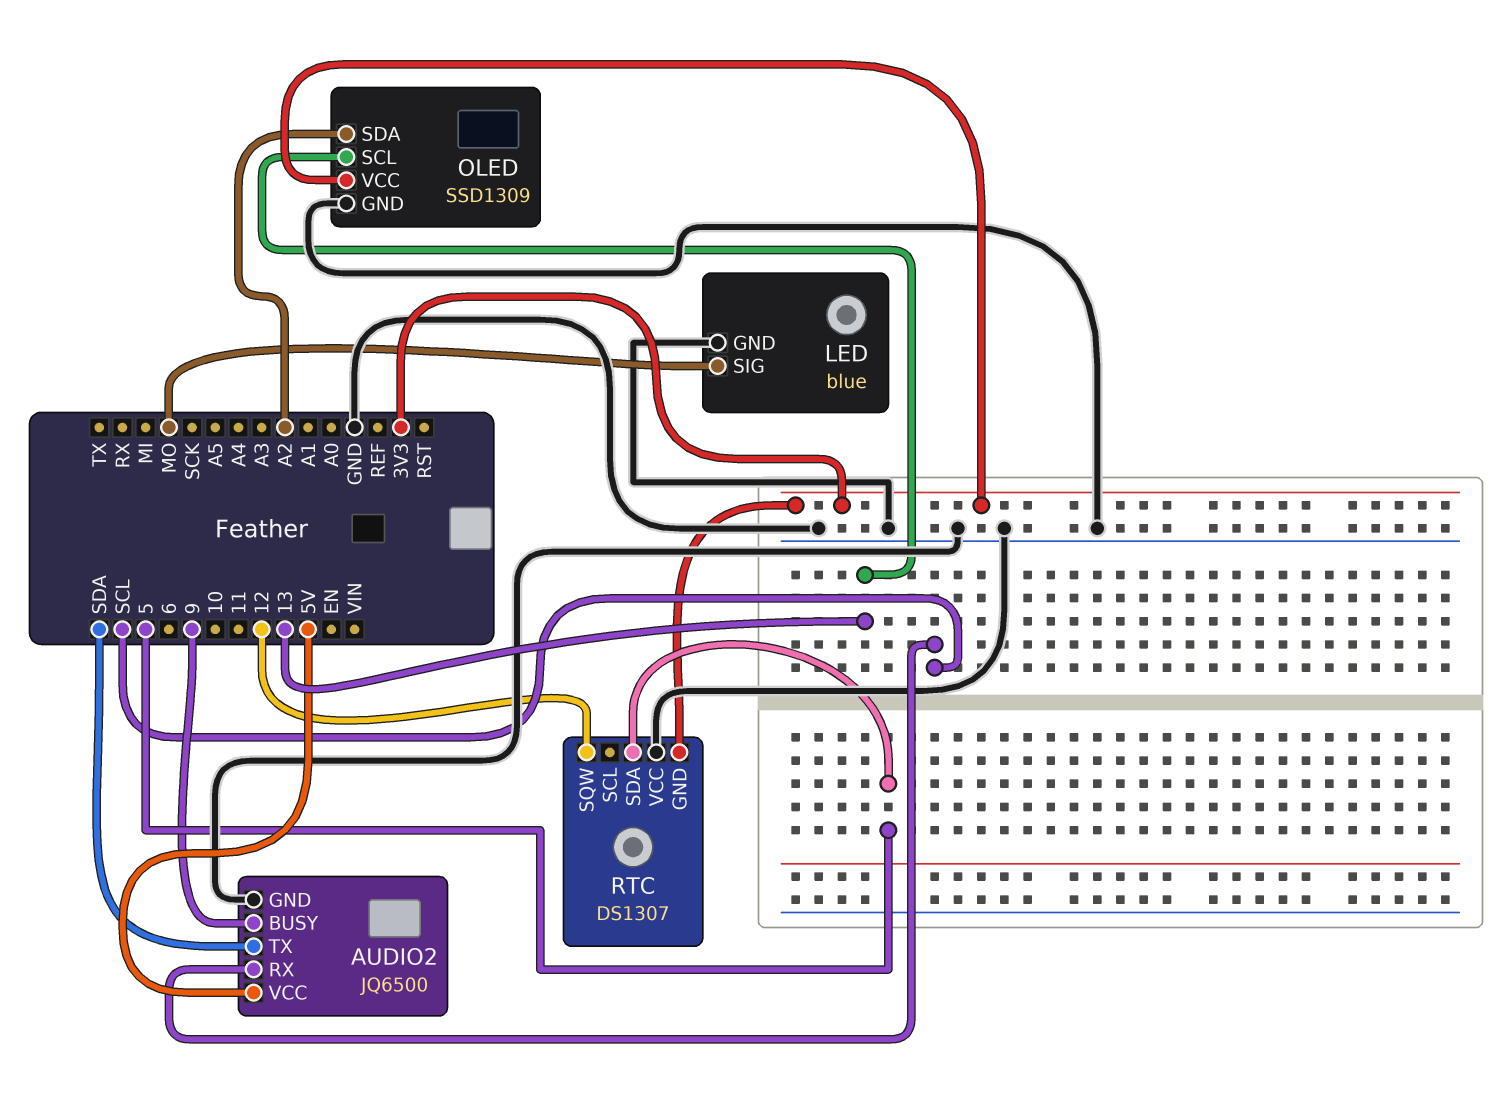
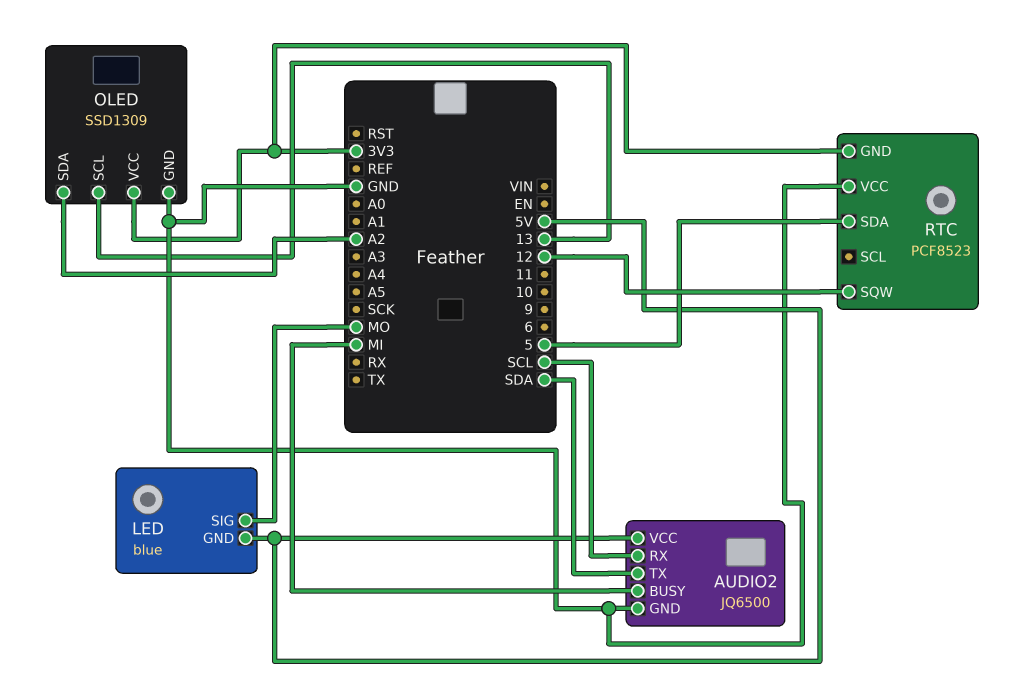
AUDIO2 pin BUSY: 9 -> MI
LED pin GND: GND -> 5V
RTC: DS1307 -> PCF8523

